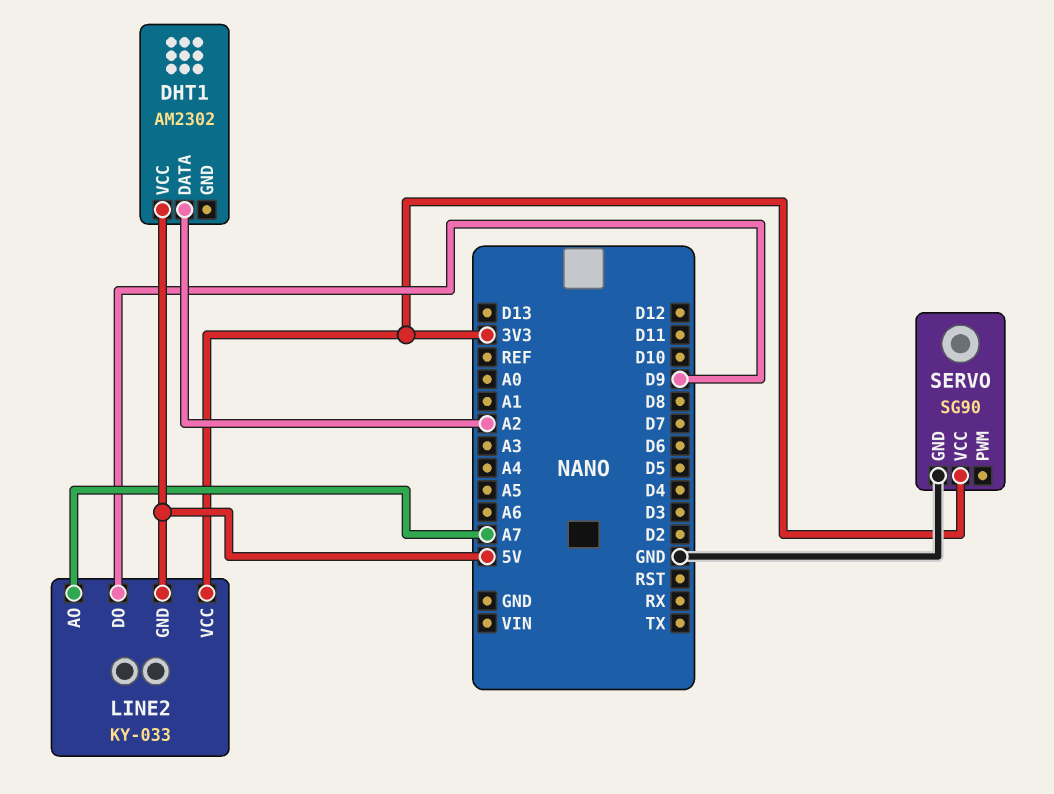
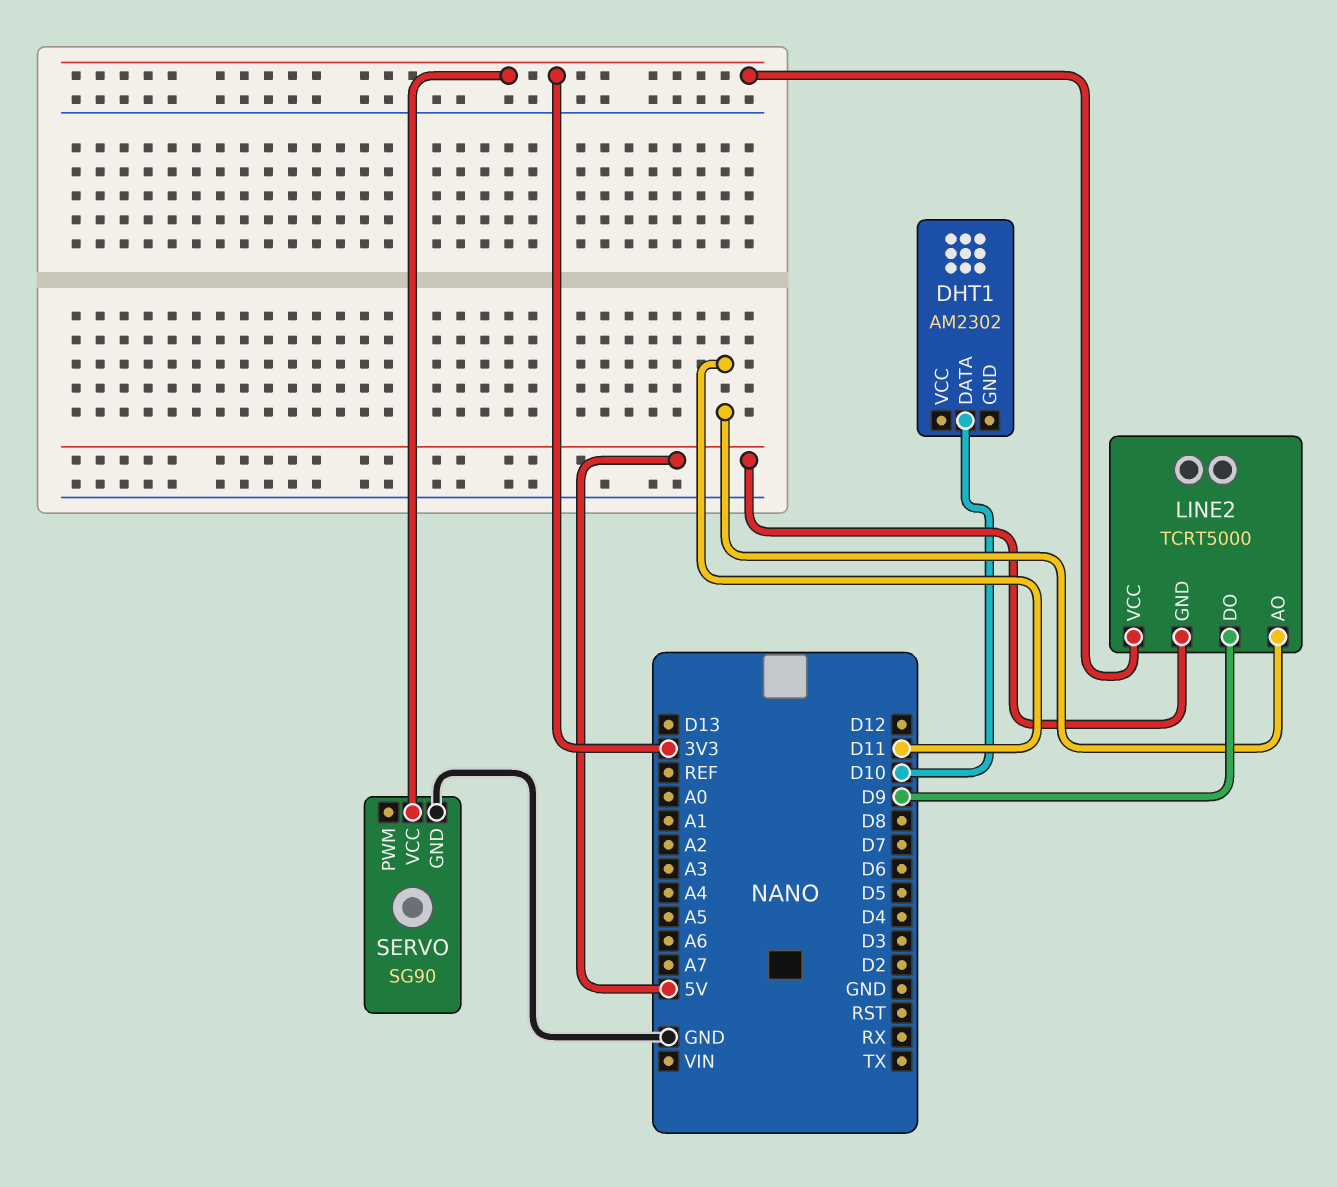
DHT1 pin DATA: A2 -> D10
DHT1 pin VCC: 5V -> none
LINE2: KY-033 -> TCRT5000
LINE2 pin AO: A7 -> D11

